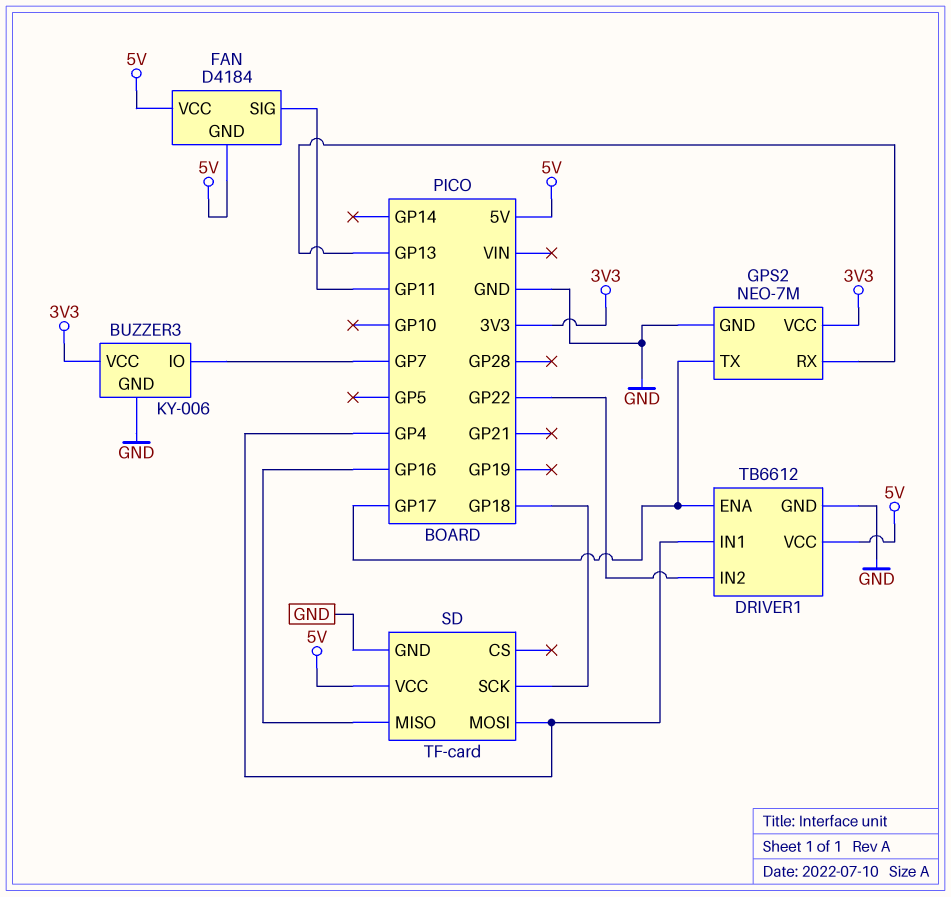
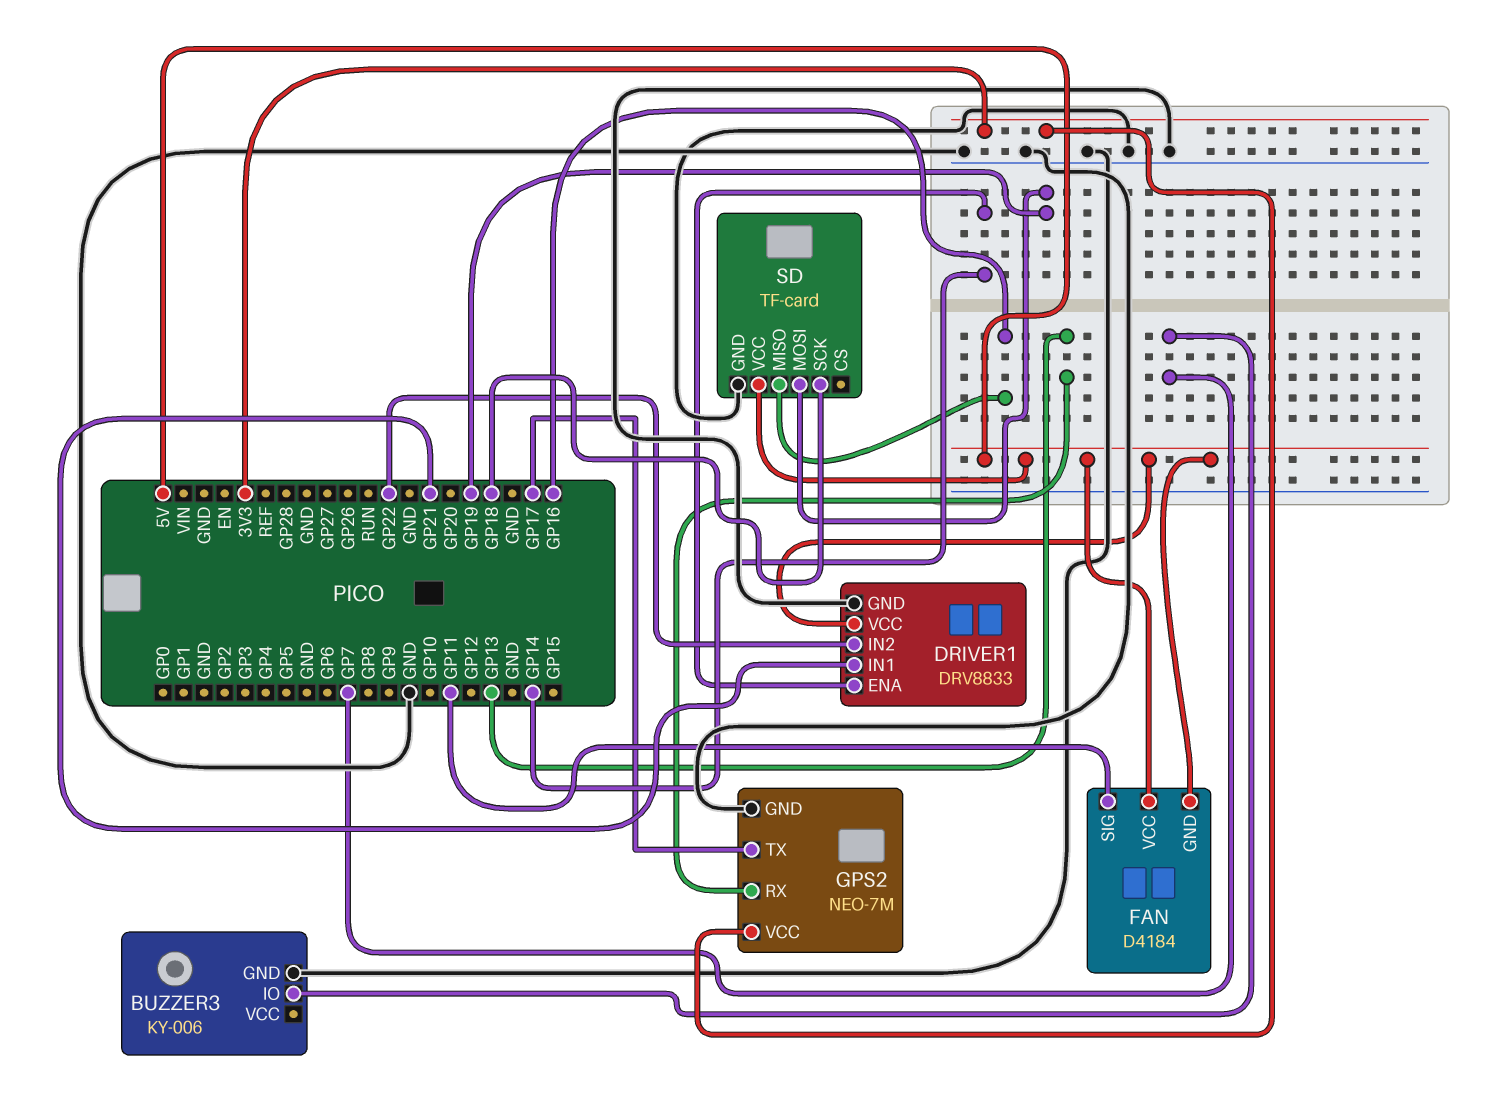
BUZZER3 pin VCC: 3V3 -> none
DRIVER1: TB6612 -> DRV8833
DRIVER1 pin ENA: GP17 -> GP14
DRIVER1 pin IN1: GP4 -> GP21
SD pin MOSI: GP4 -> GP19

